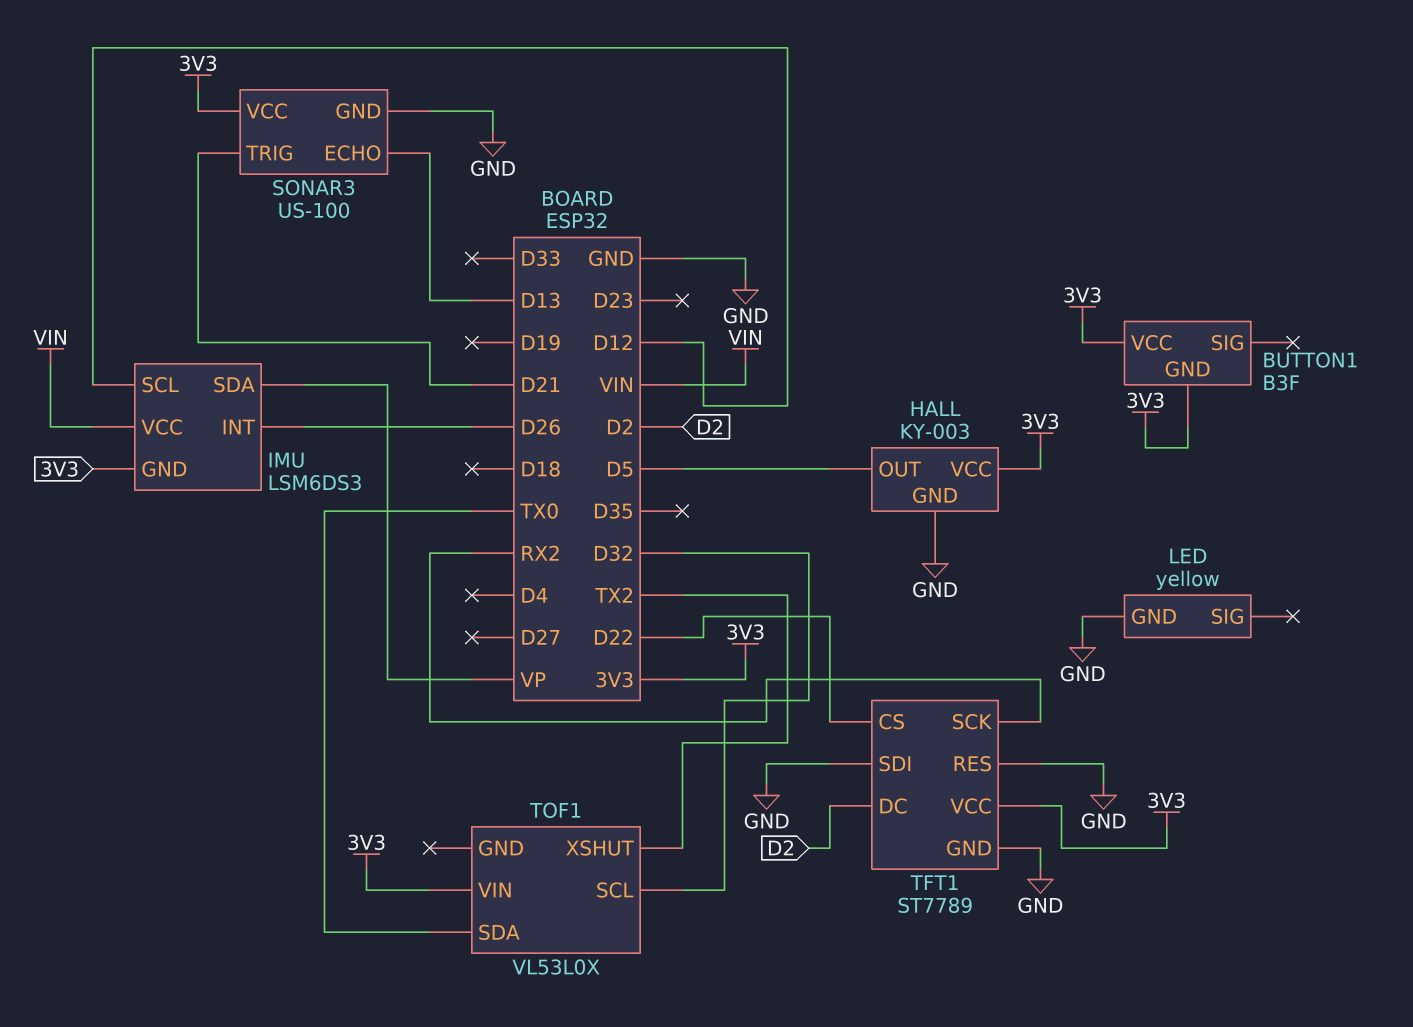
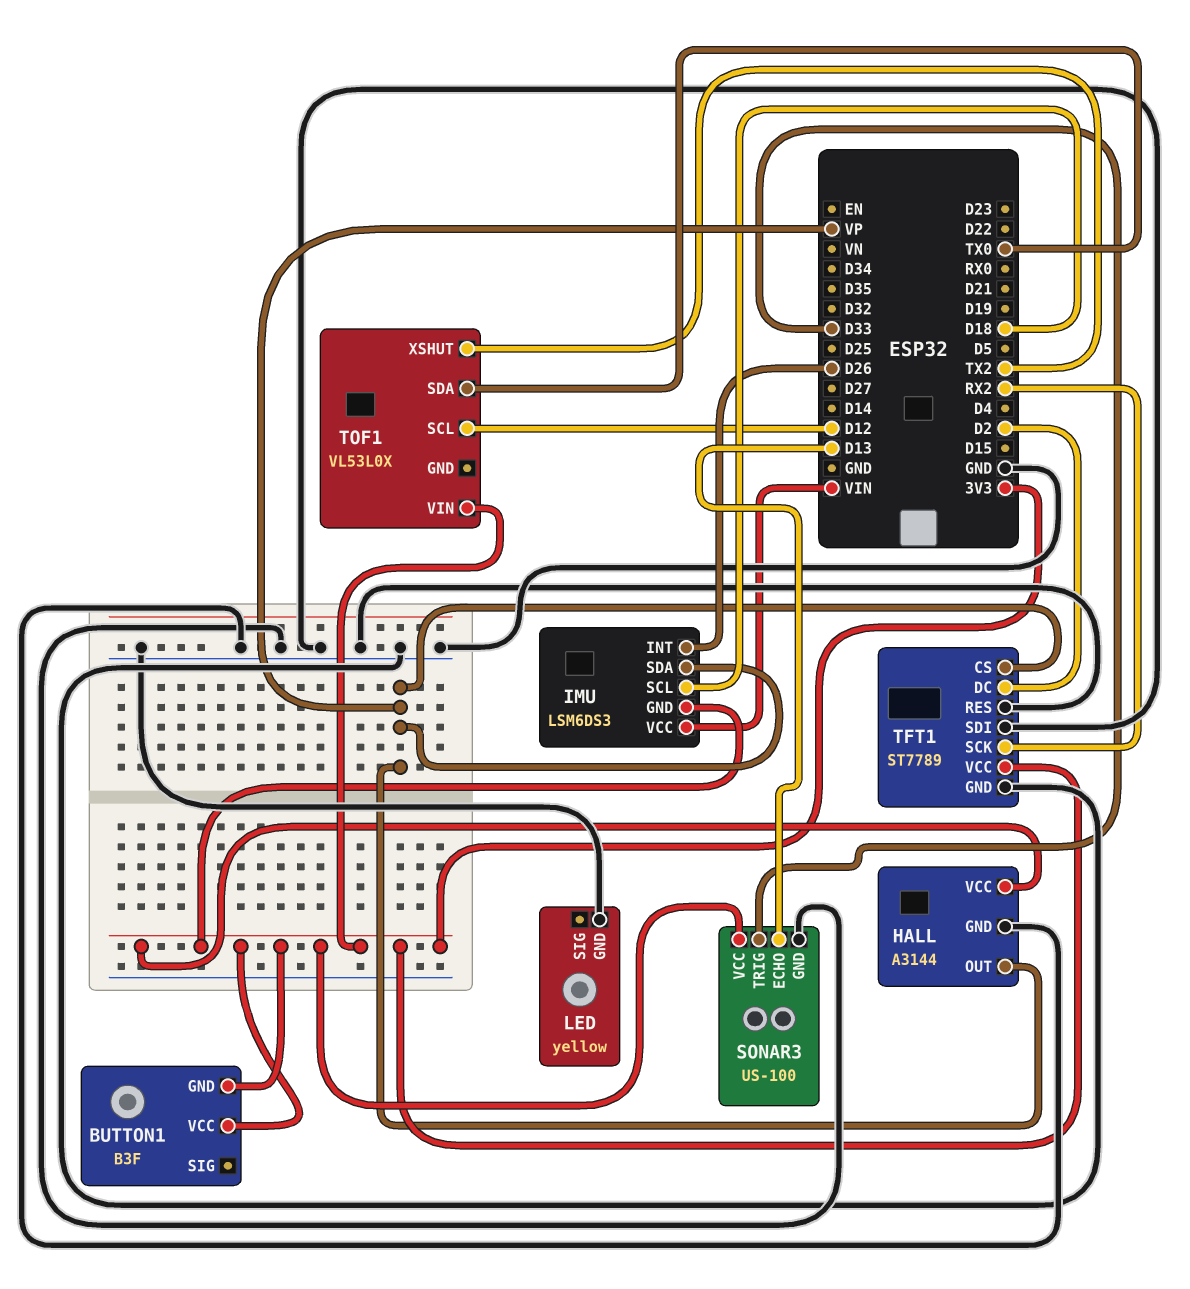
HALL: KY-003 -> A3144
HALL pin OUT: D5 -> VP
IMU pin SCL: D12 -> D18
SONAR3 pin TRIG: D21 -> D33
TFT1 pin CS: D22 -> VP
TOF1 pin SCL: D32 -> D12

